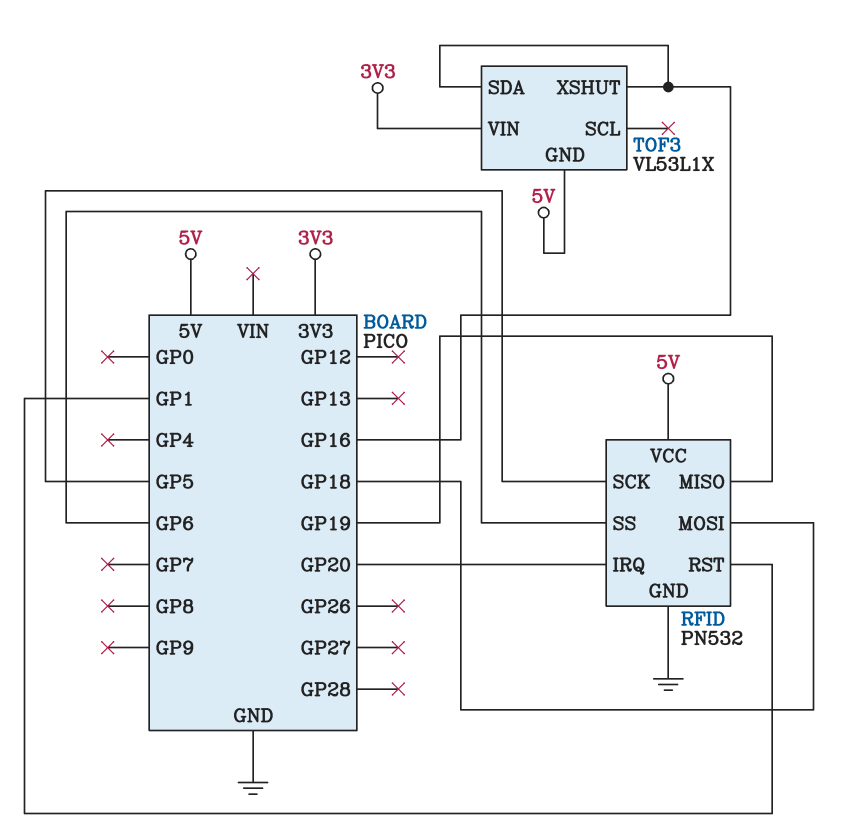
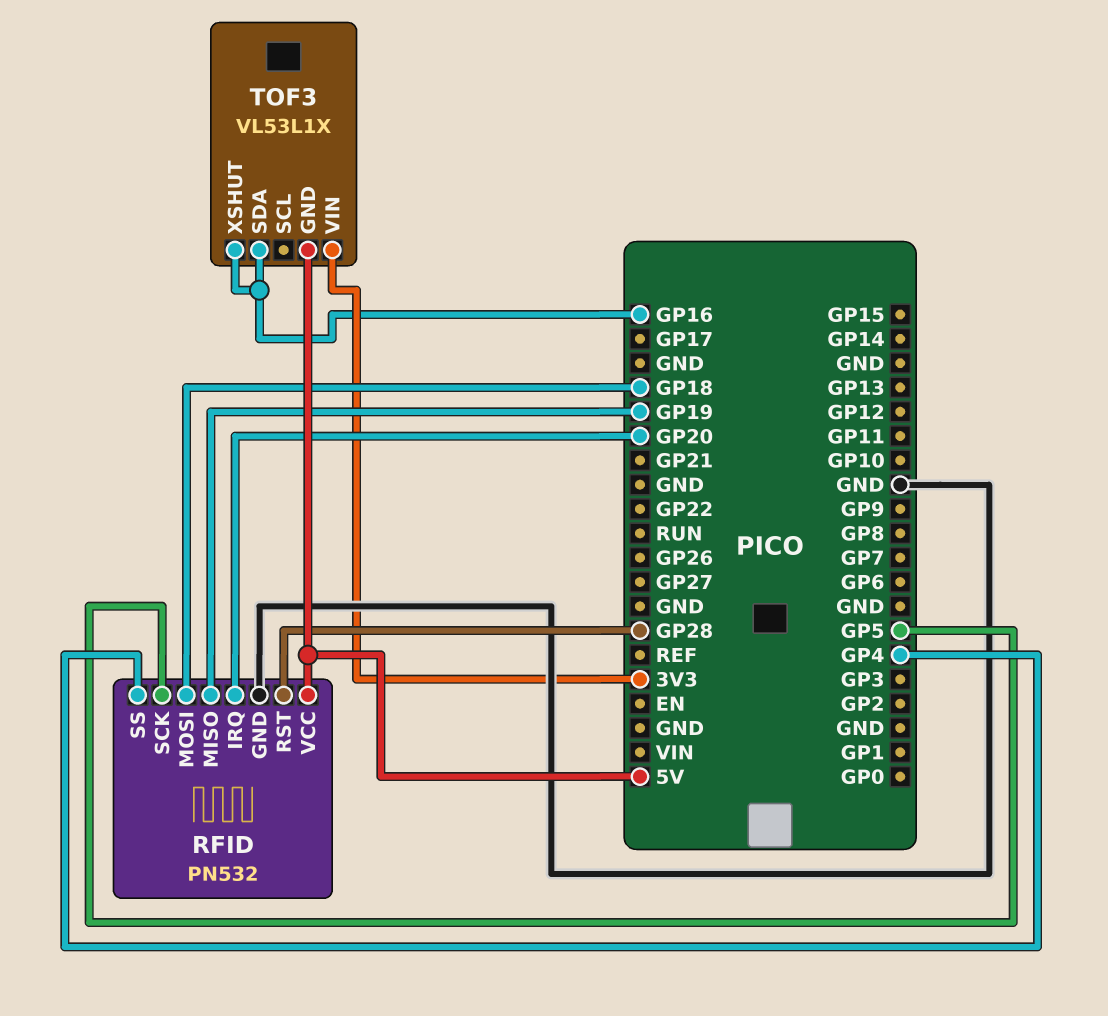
RFID pin RST: GP1 -> GP28
RFID pin SS: GP6 -> GP4

